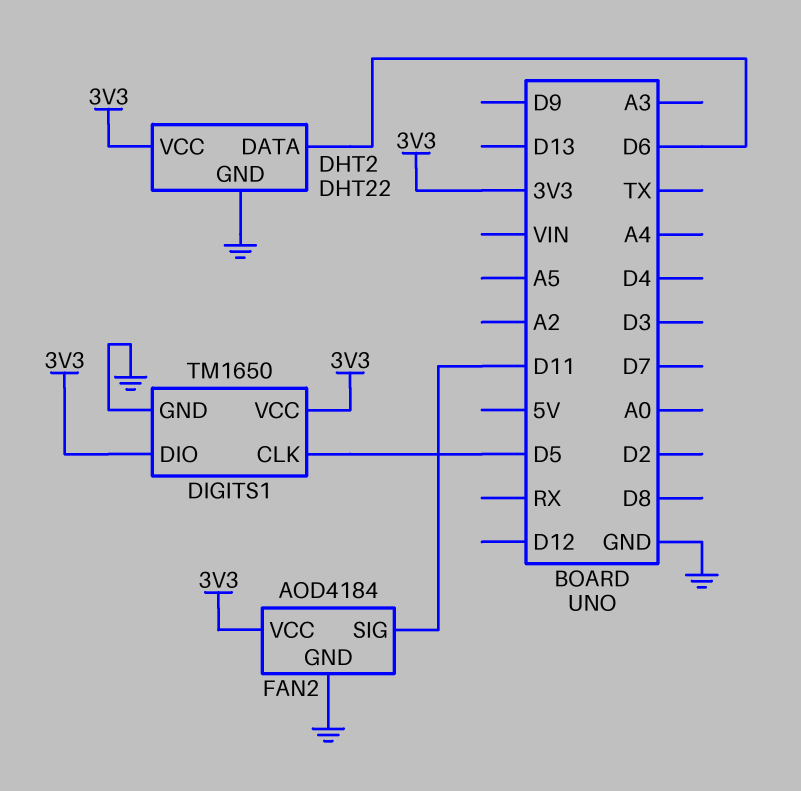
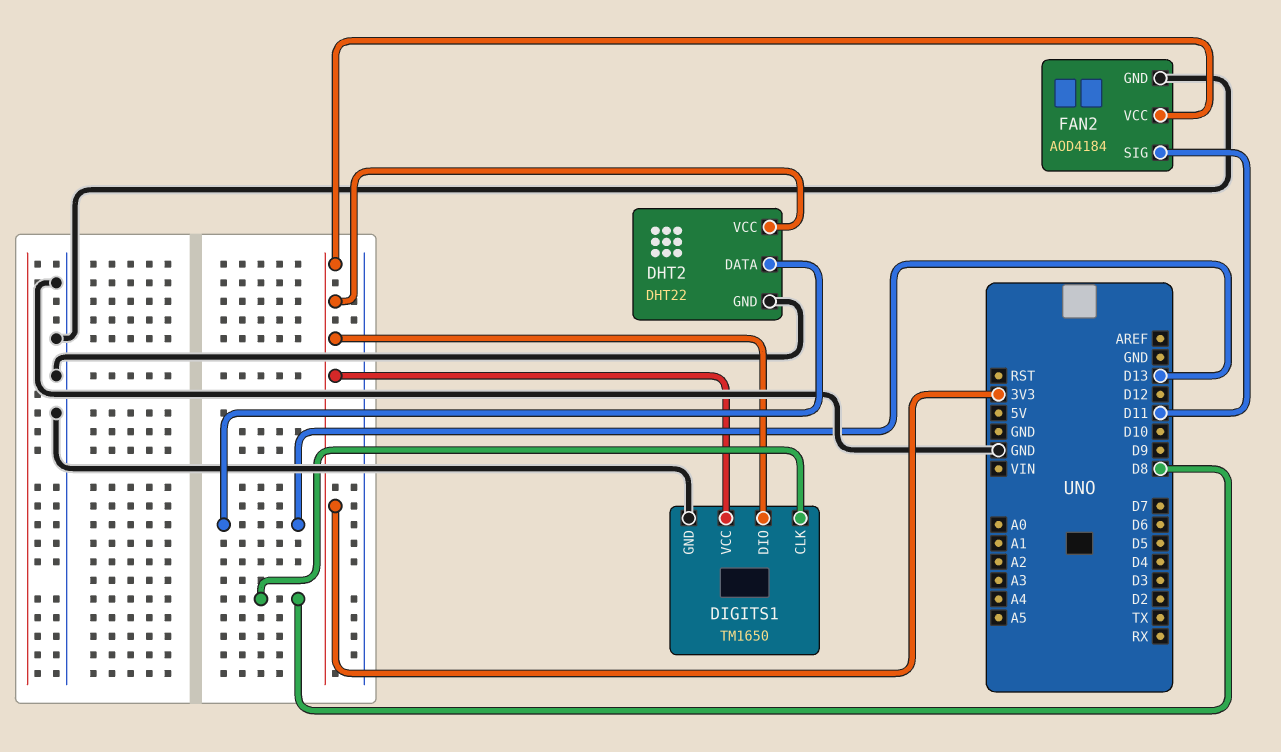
DHT2 pin DATA: D6 -> D13
DIGITS1 pin CLK: D5 -> D8

